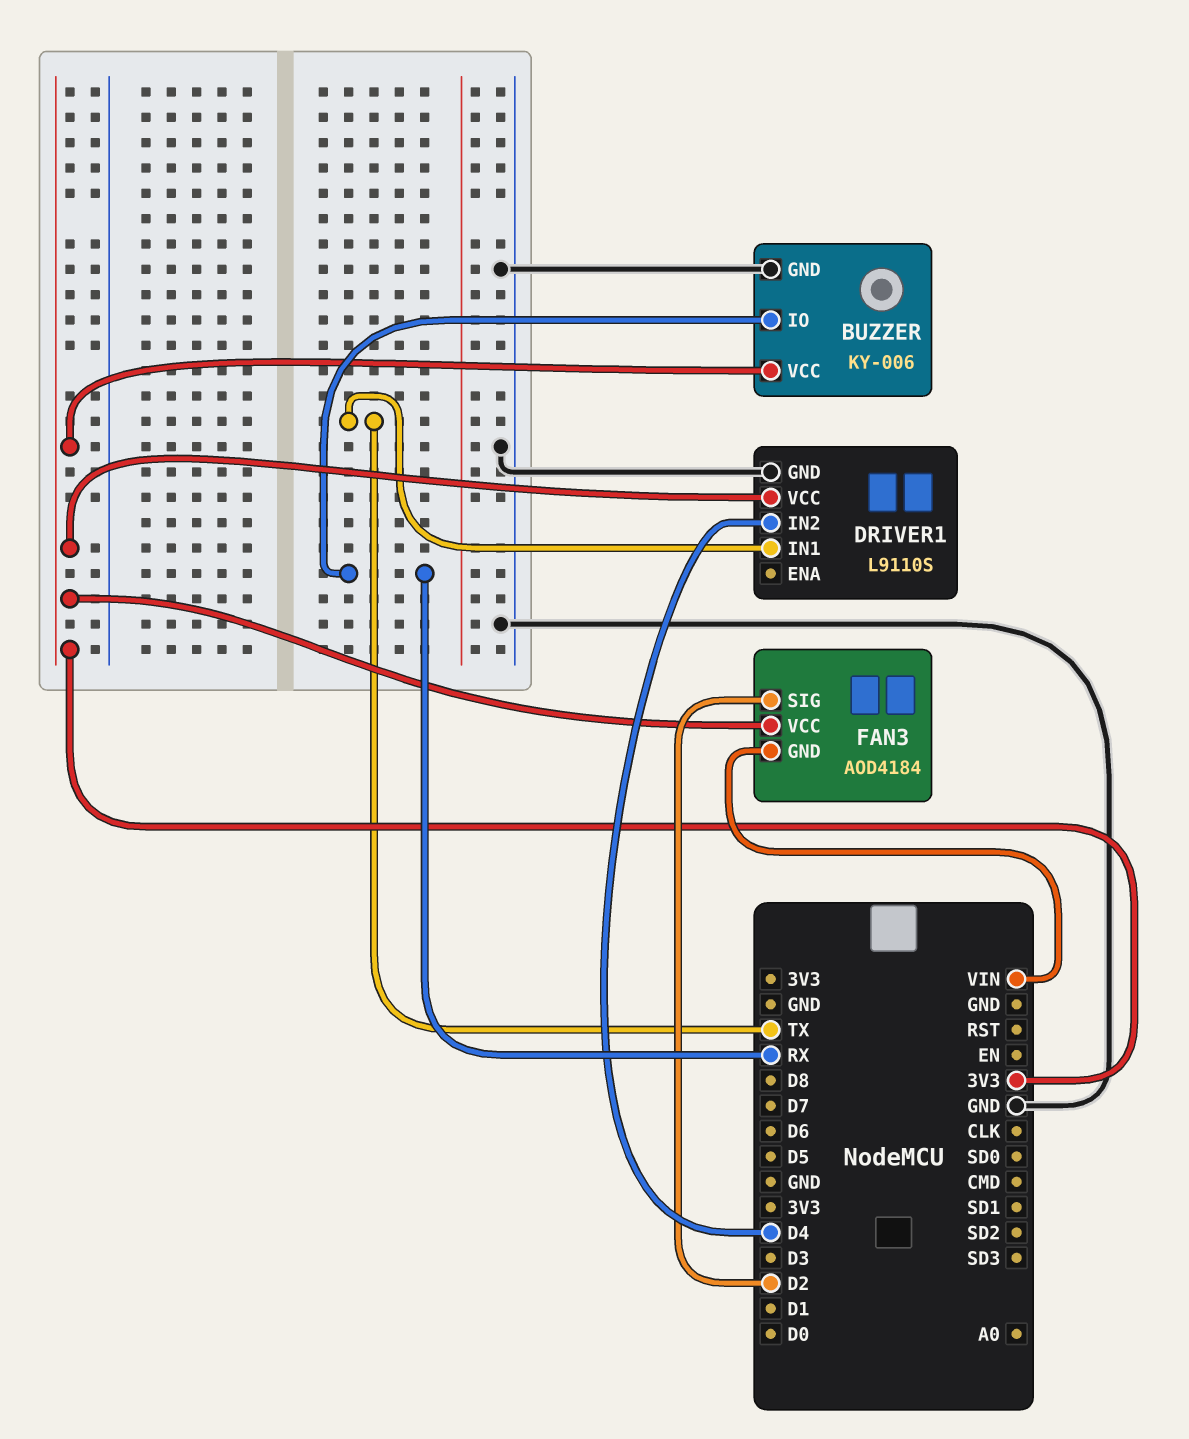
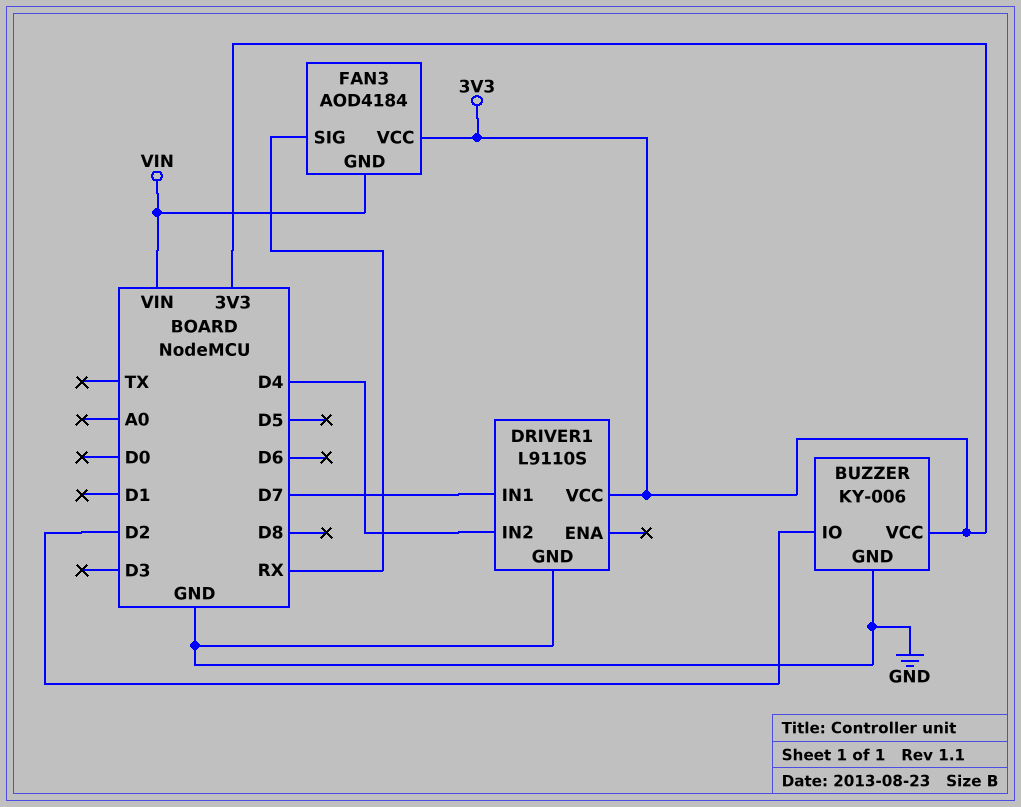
BUZZER pin IO: RX -> D2
DRIVER1 pin IN1: TX -> D7
FAN3 pin SIG: D2 -> RX

